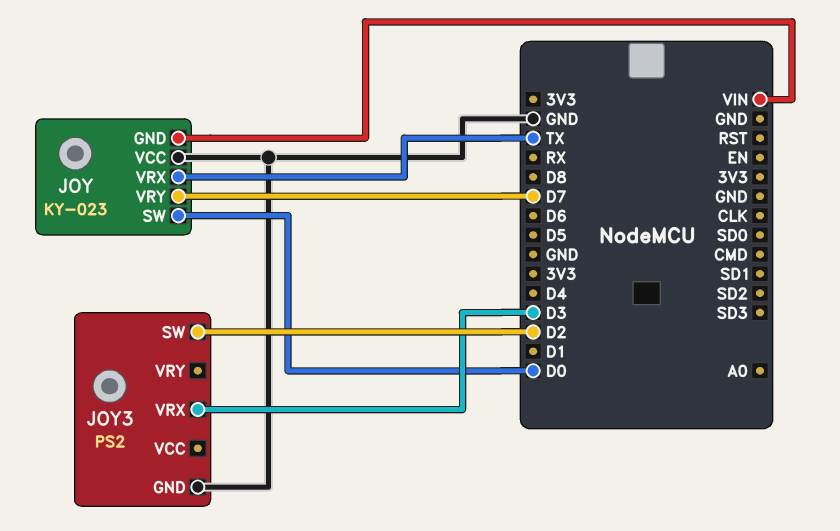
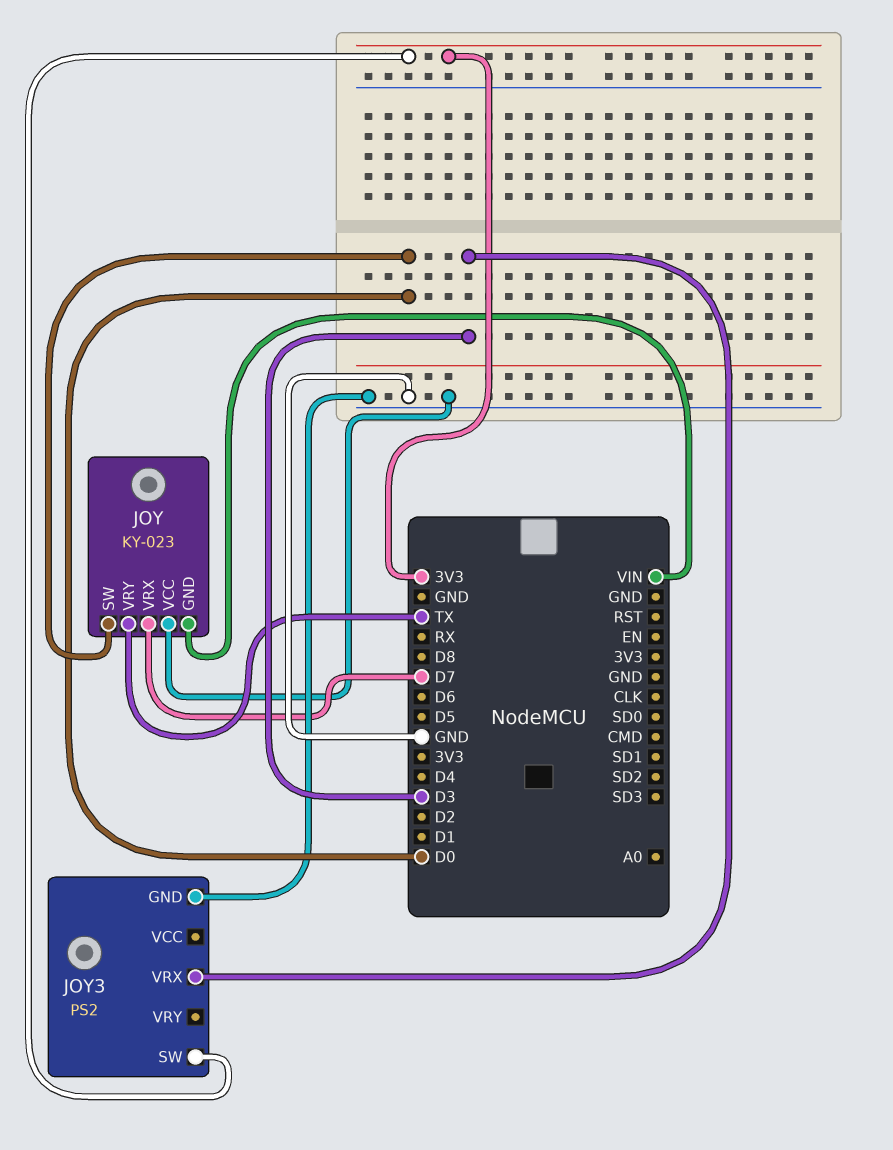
JOY pin VRX: TX -> D7
JOY pin VRY: D7 -> TX
JOY3 pin SW: D2 -> 3V3

